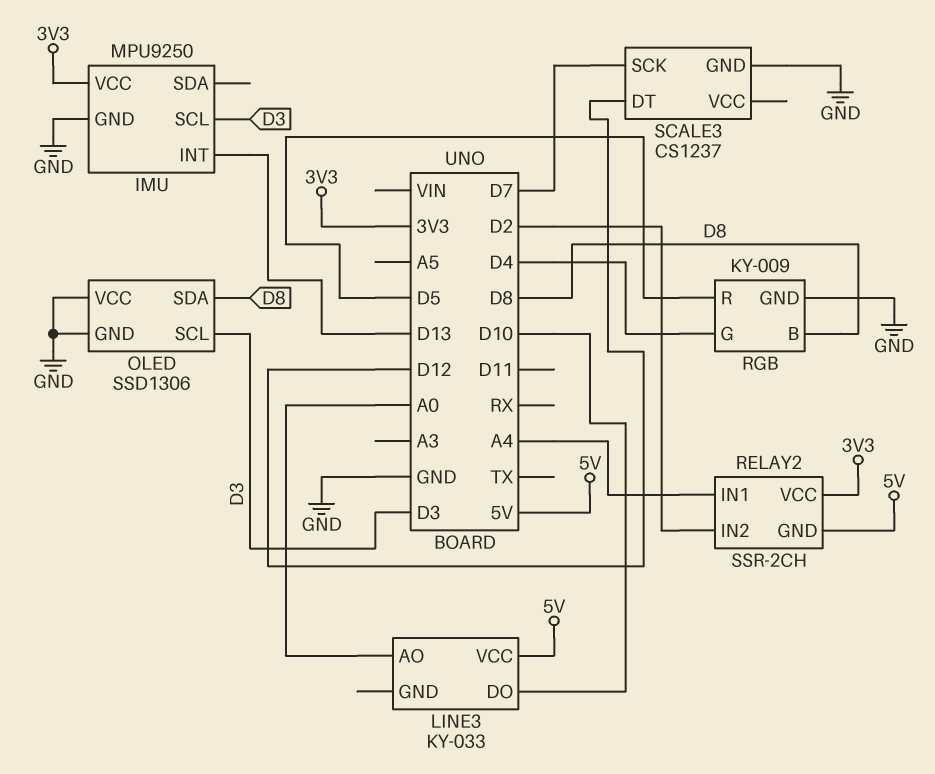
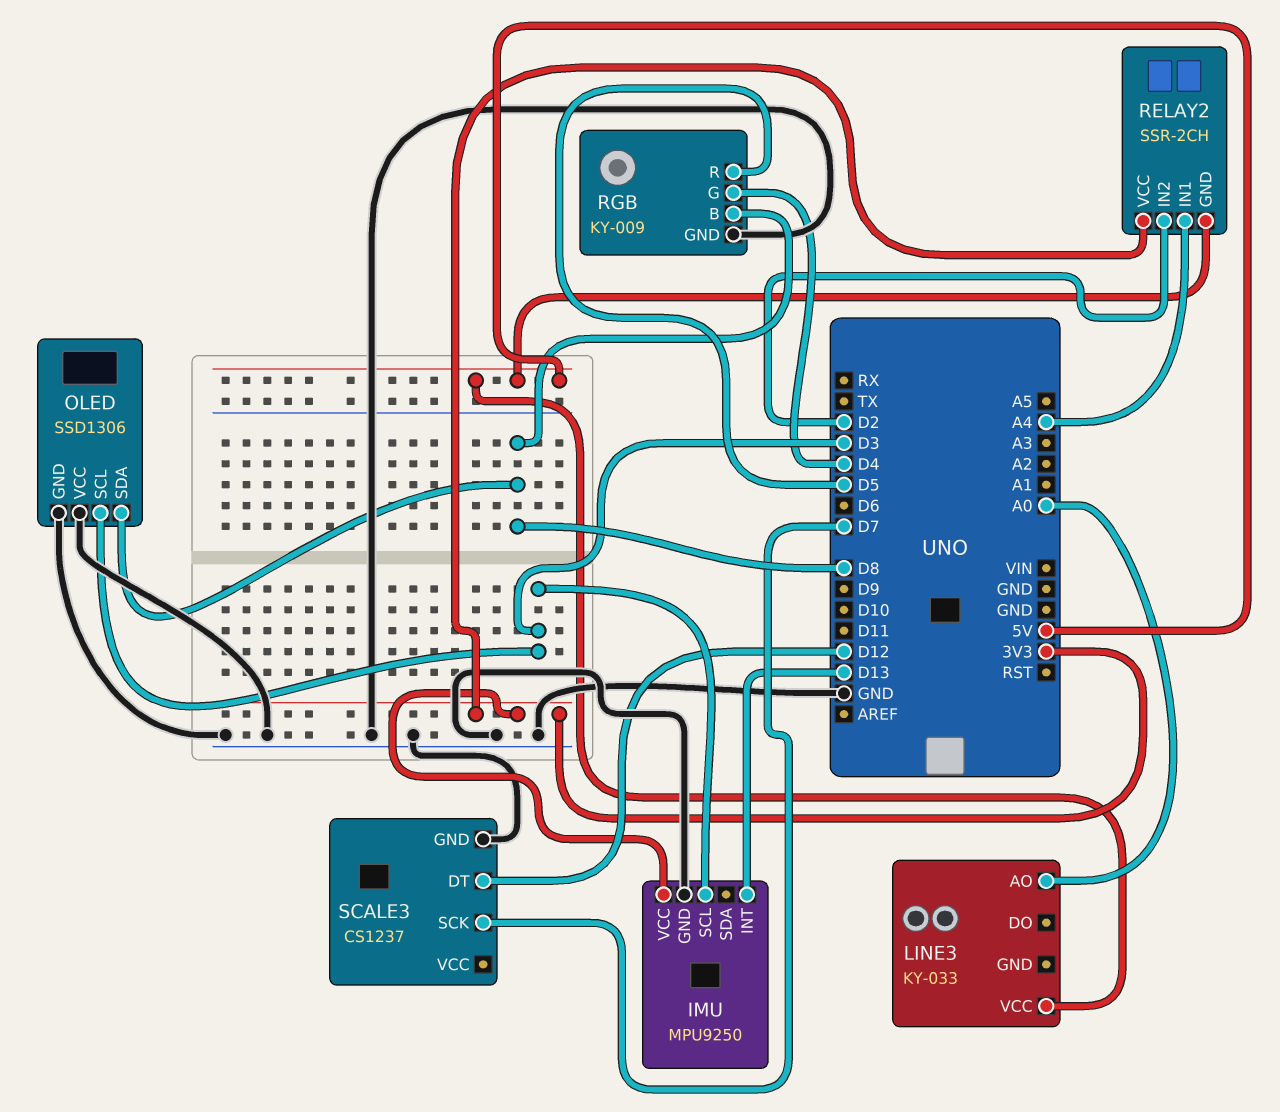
LINE3 pin DO: D10 -> none

